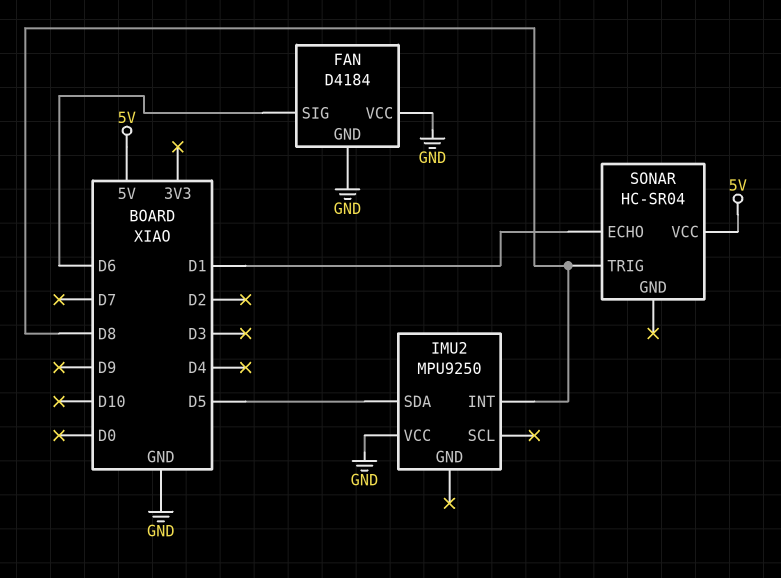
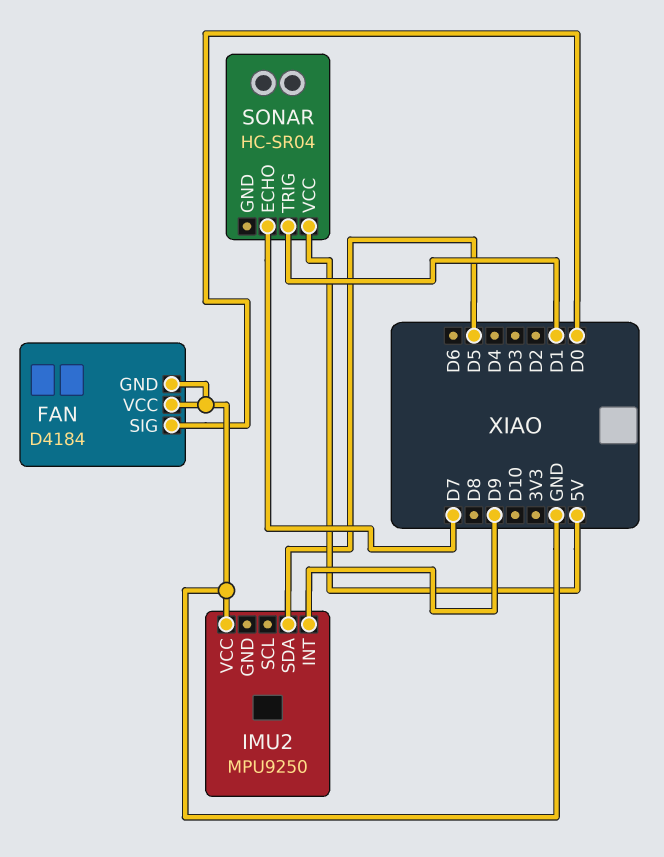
FAN pin SIG: D6 -> D0
IMU2 pin INT: D8 -> D9
SONAR pin ECHO: D1 -> D7
SONAR pin TRIG: D8 -> D1

